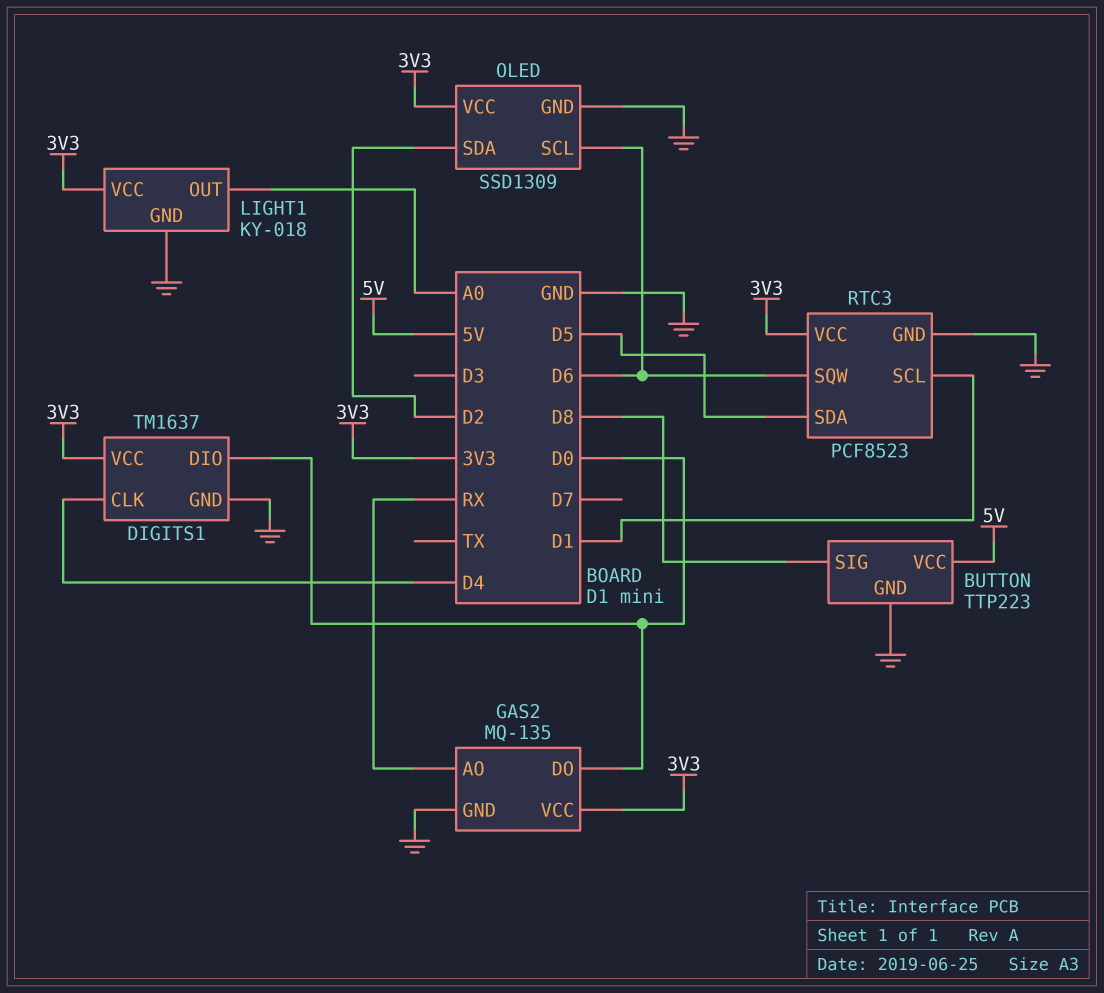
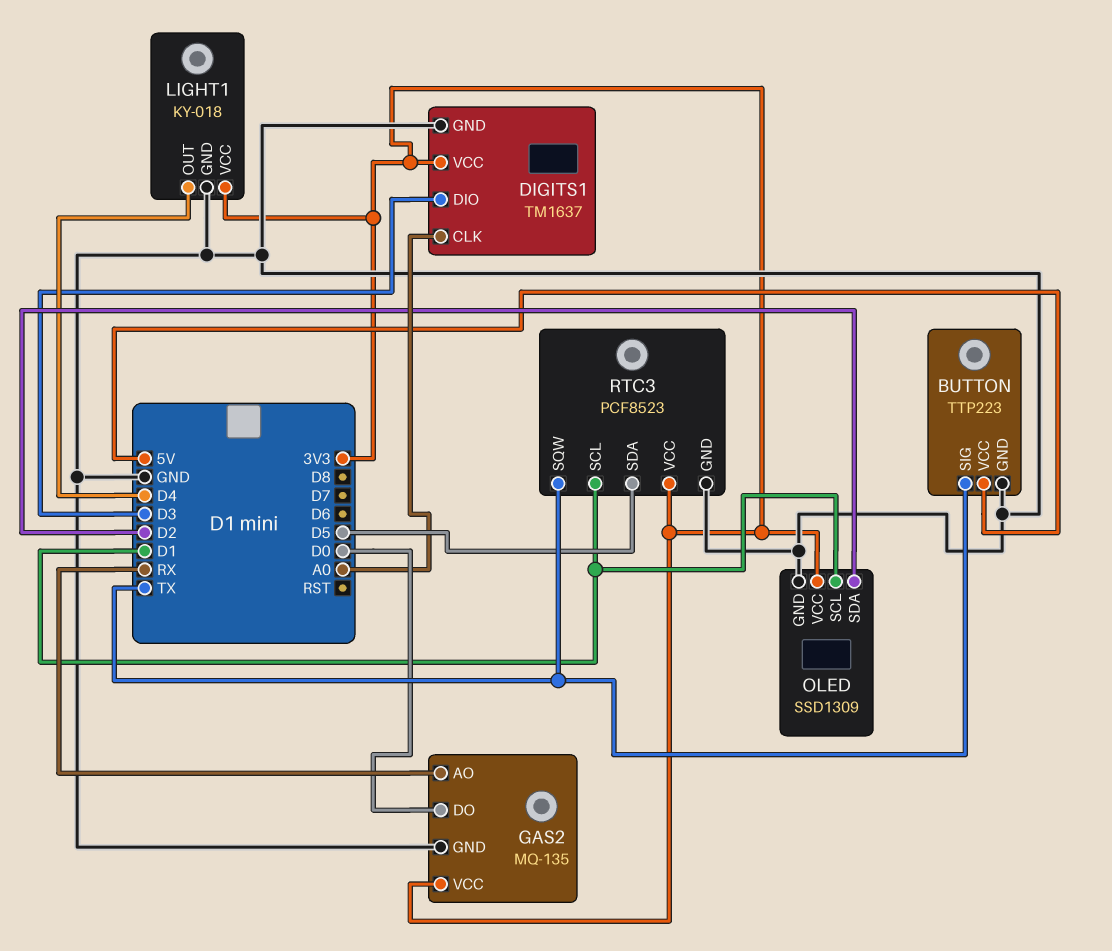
BUTTON pin SIG: D8 -> TX
DIGITS1 pin CLK: D4 -> A0
DIGITS1 pin DIO: D0 -> D3
LIGHT1 pin OUT: A0 -> D4
OLED pin SCL: D6 -> D1
RTC3 pin SQW: D6 -> TX

